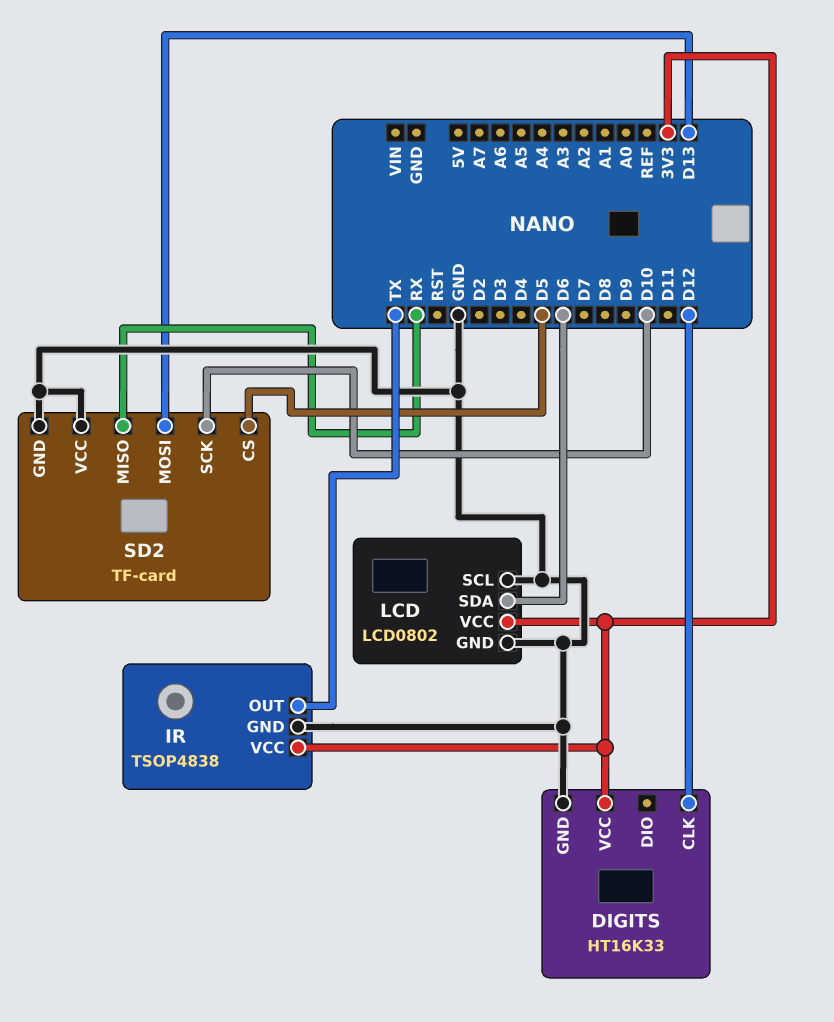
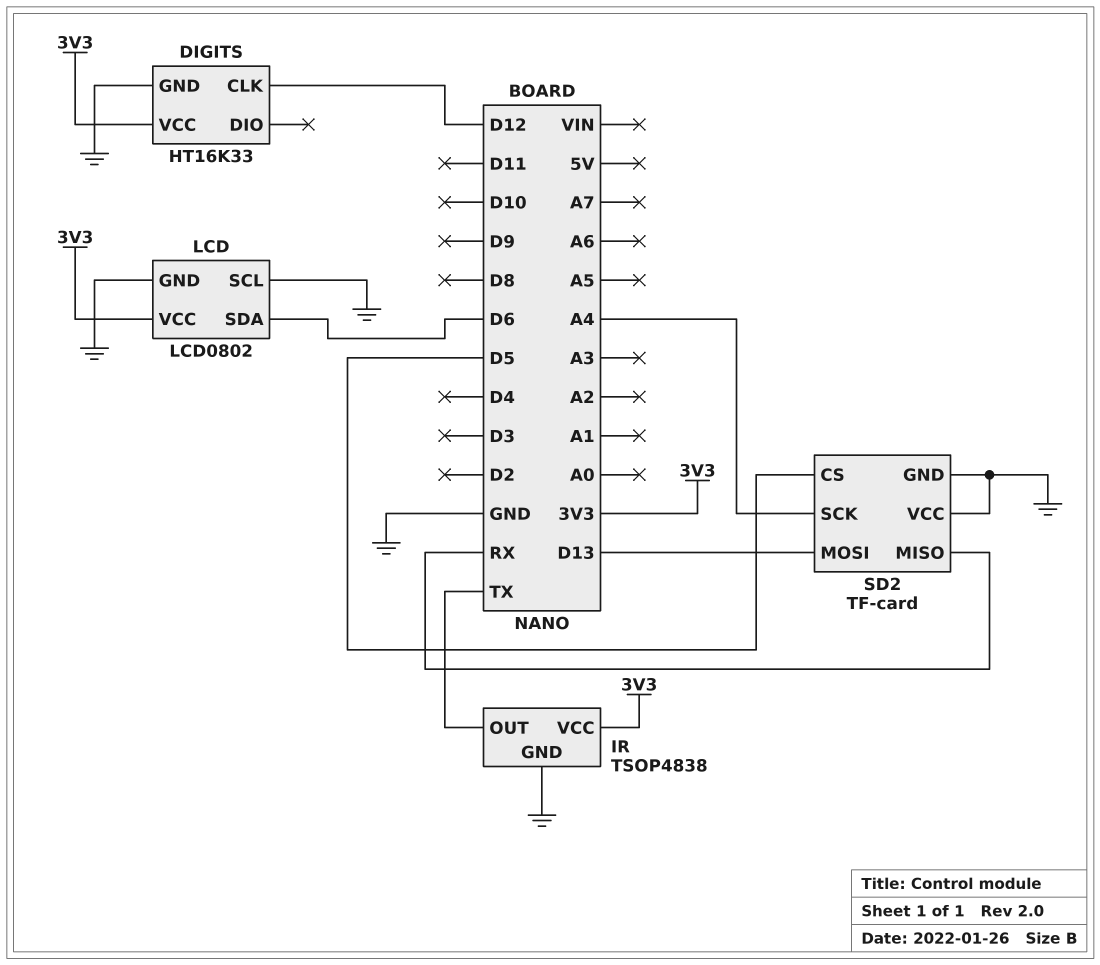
SD2 pin SCK: D10 -> A4

